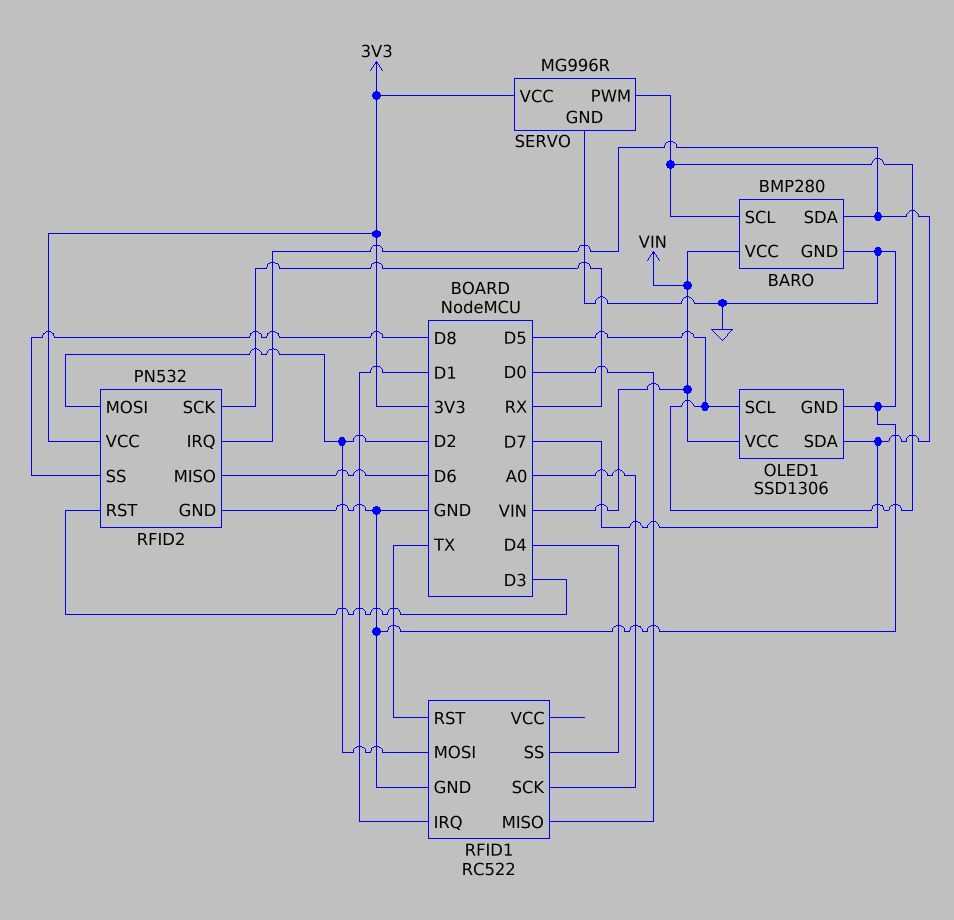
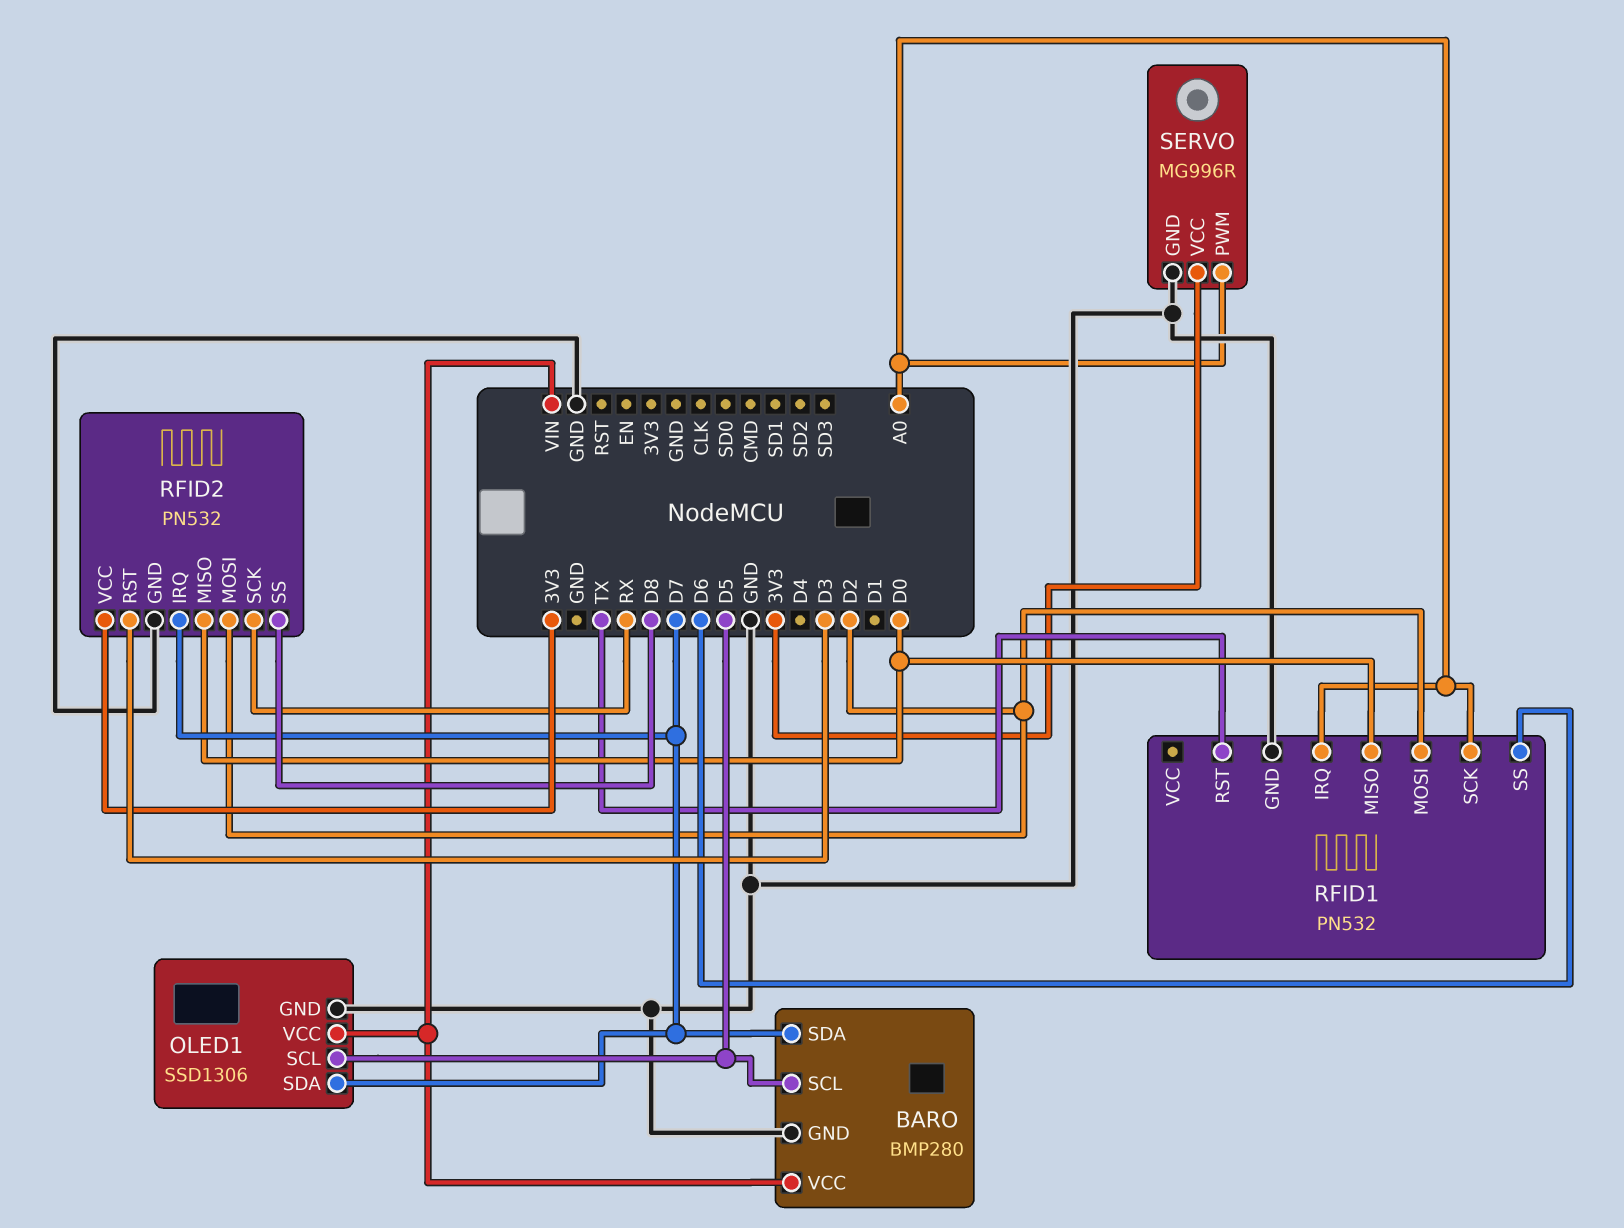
RFID1: RC522 -> PN532
RFID1 pin IRQ: D1 -> A0
RFID1 pin SS: D4 -> D6
RFID2 pin MISO: D6 -> D0
SERVO pin PWM: D5 -> A0

